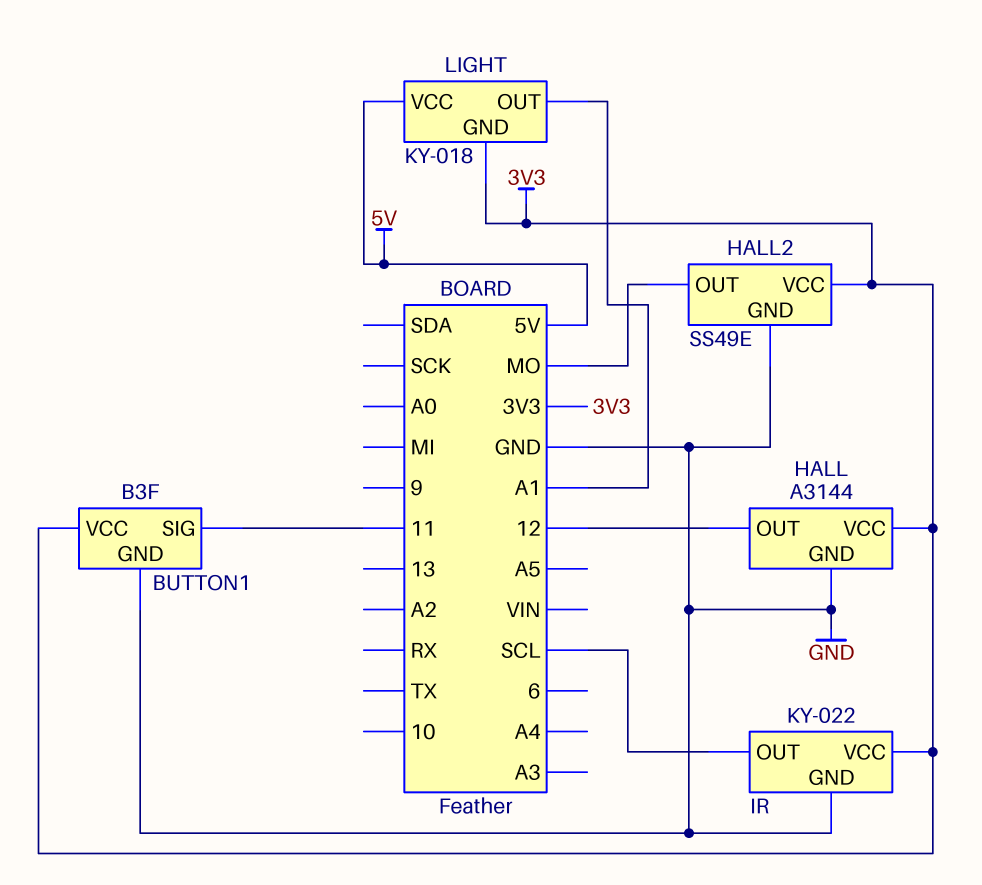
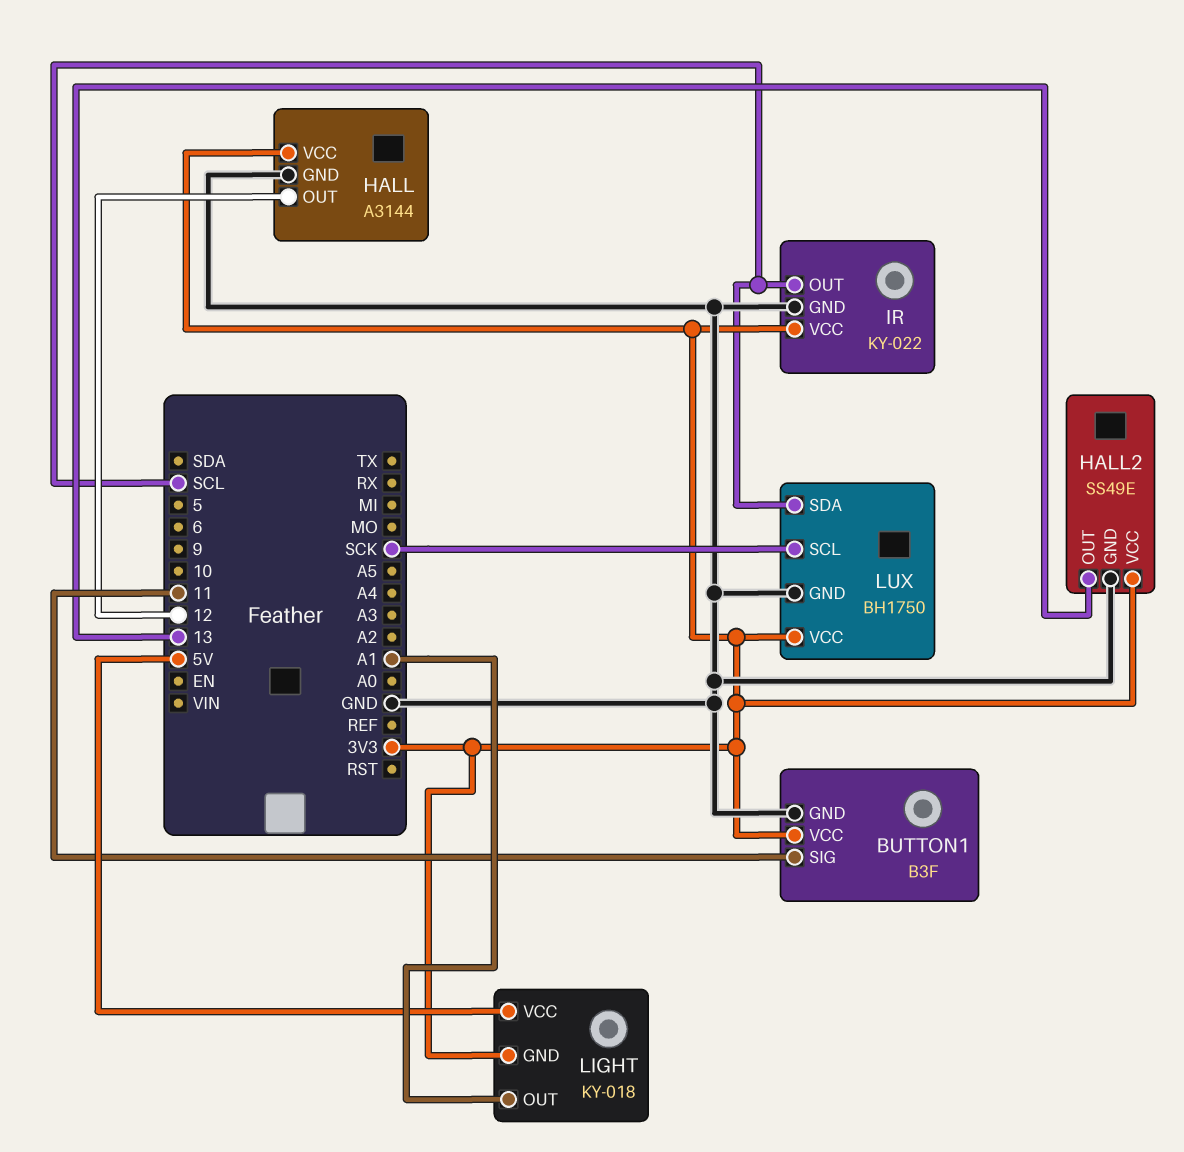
HALL2 pin OUT: MO -> 13
LUX: none -> BH1750
LUX pin GND: none -> GND
LUX pin SCL: none -> SCK
LUX pin SDA: none -> SCL
LUX pin VCC: none -> 3V3

